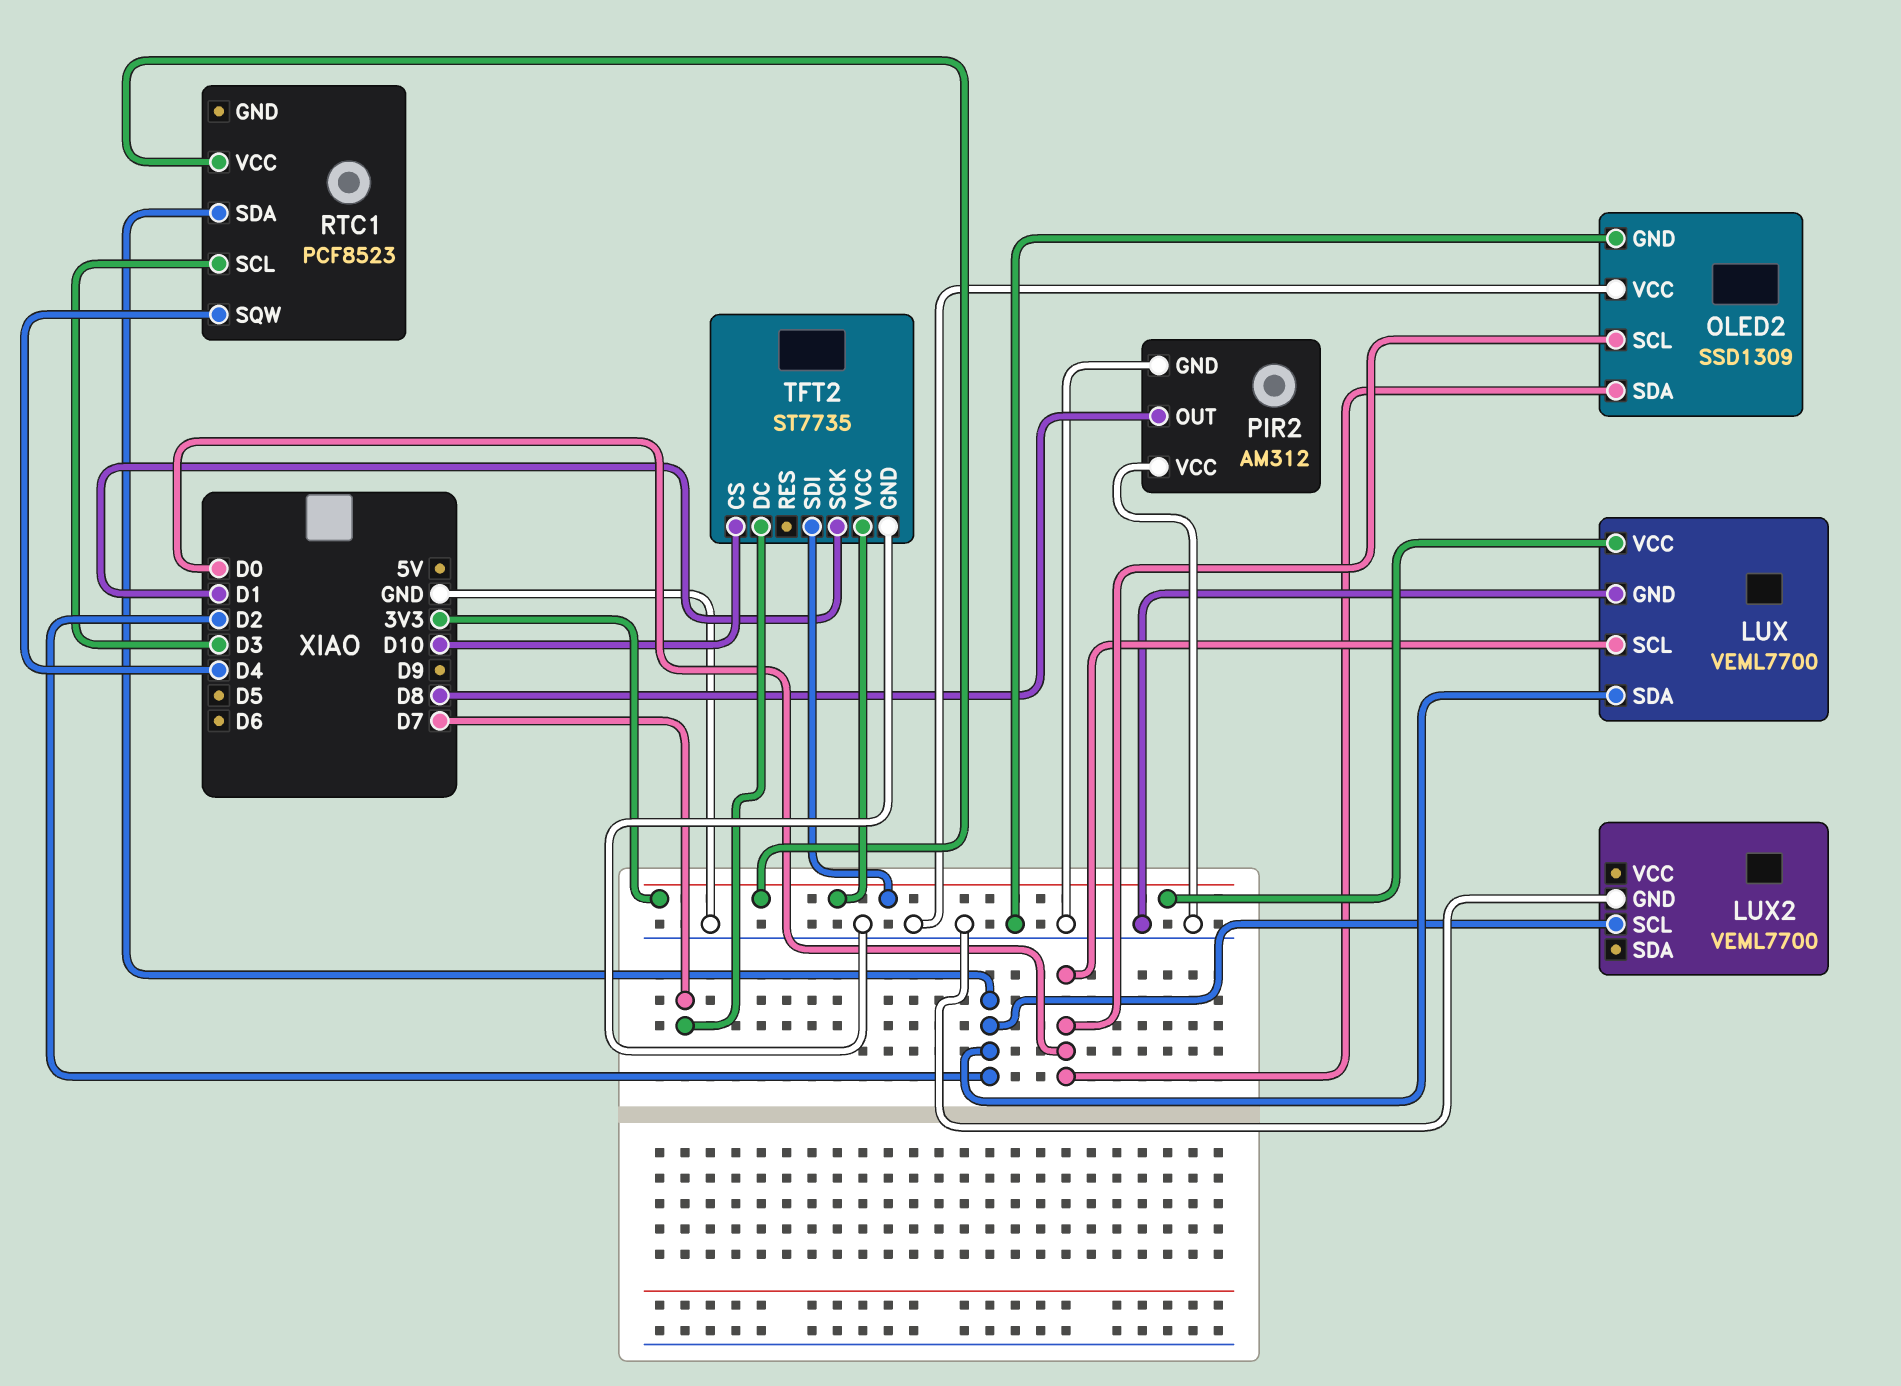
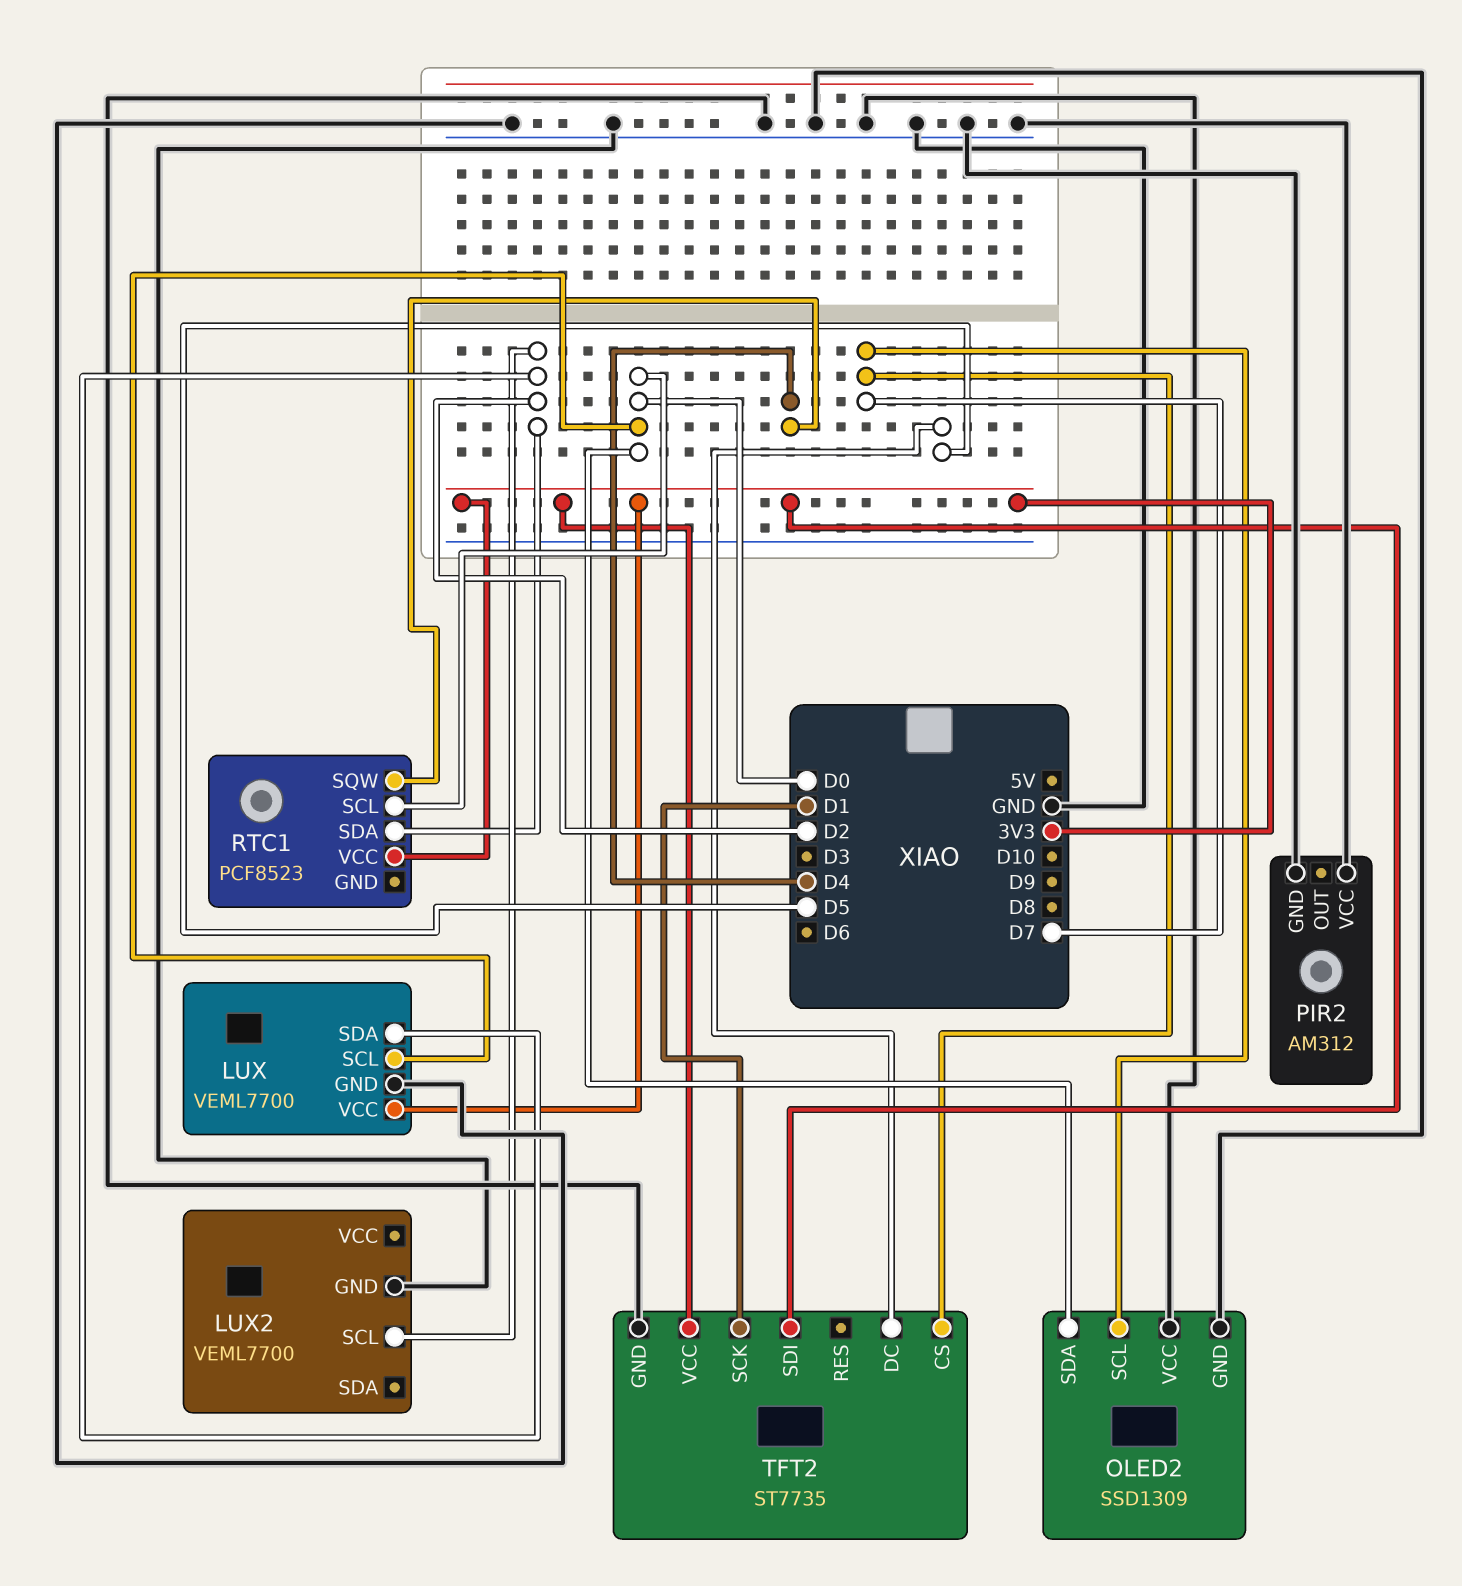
OLED2 pin SCL: D0 -> D7
PIR2 pin OUT: D8 -> none
RTC1 pin SCL: D3 -> D0
TFT2 pin CS: D10 -> D7
TFT2 pin DC: D7 -> D5

